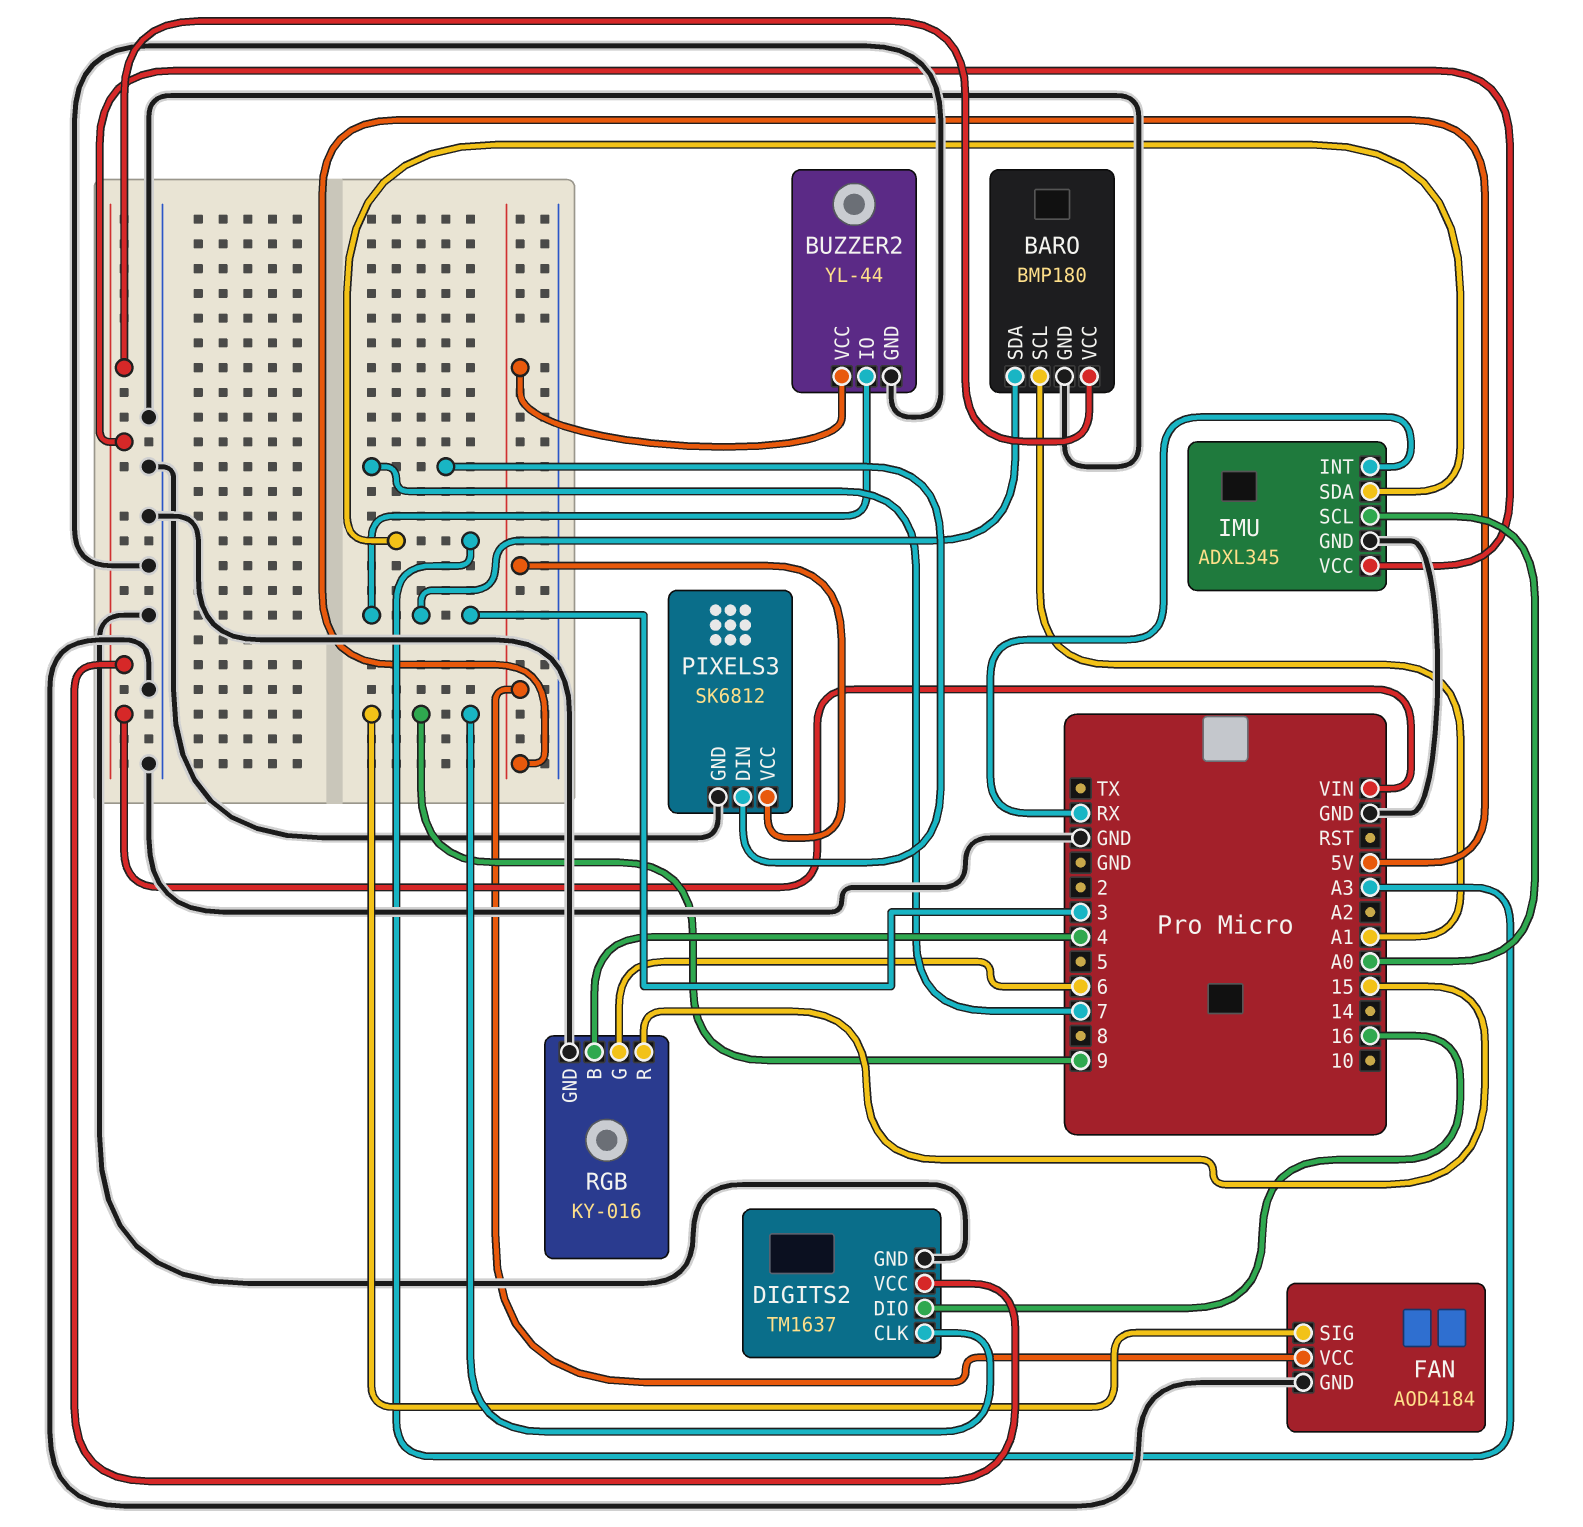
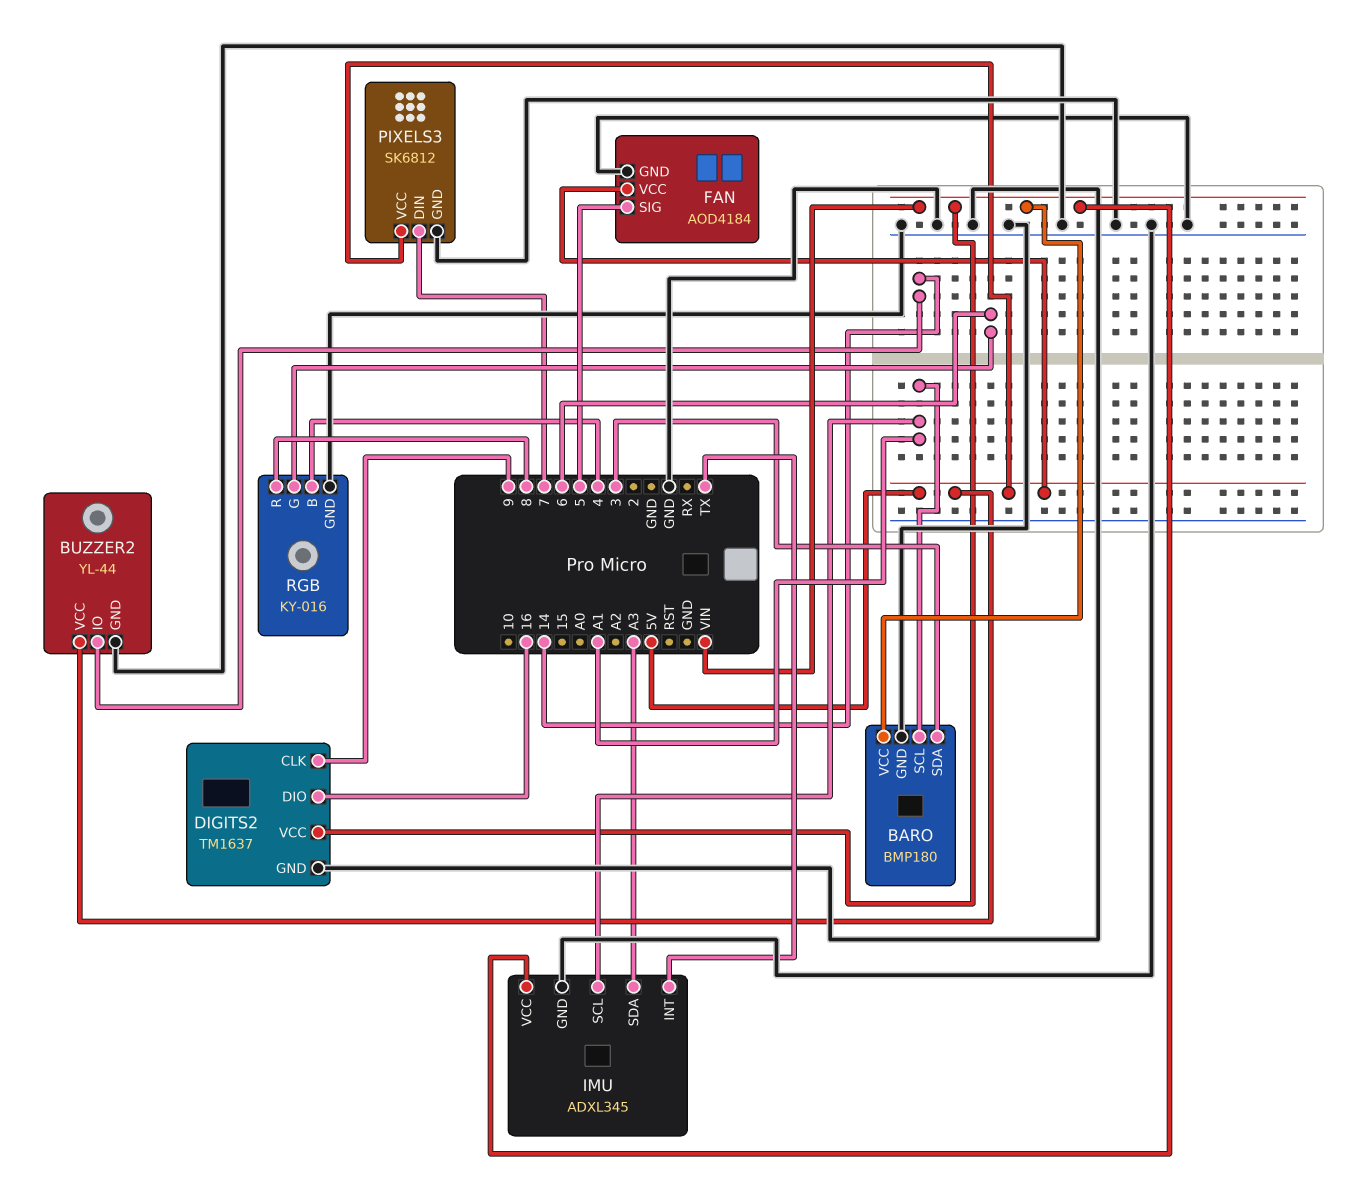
BUZZER2 pin IO: 3 -> 14
FAN pin SIG: 9 -> 5
IMU pin INT: RX -> TX
IMU pin SCL: A0 -> A1
RGB pin R: 15 -> 8

